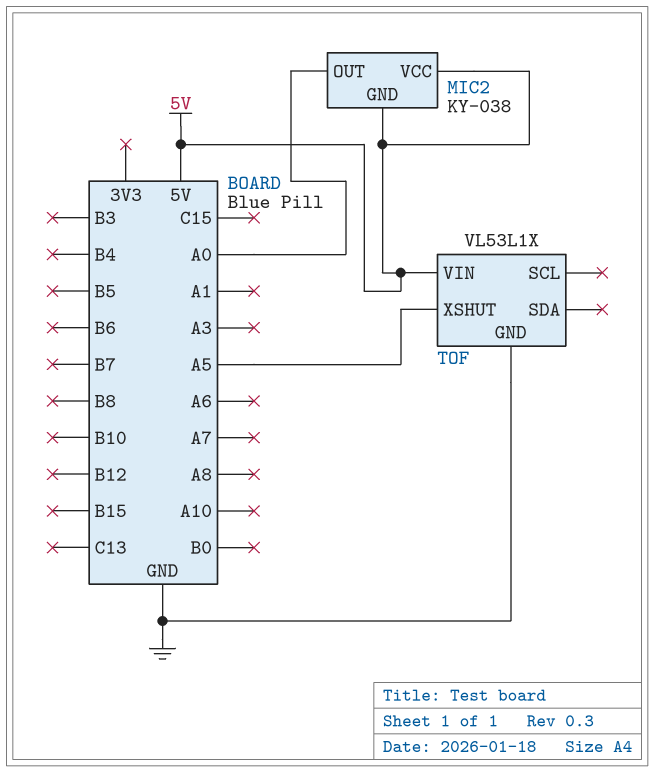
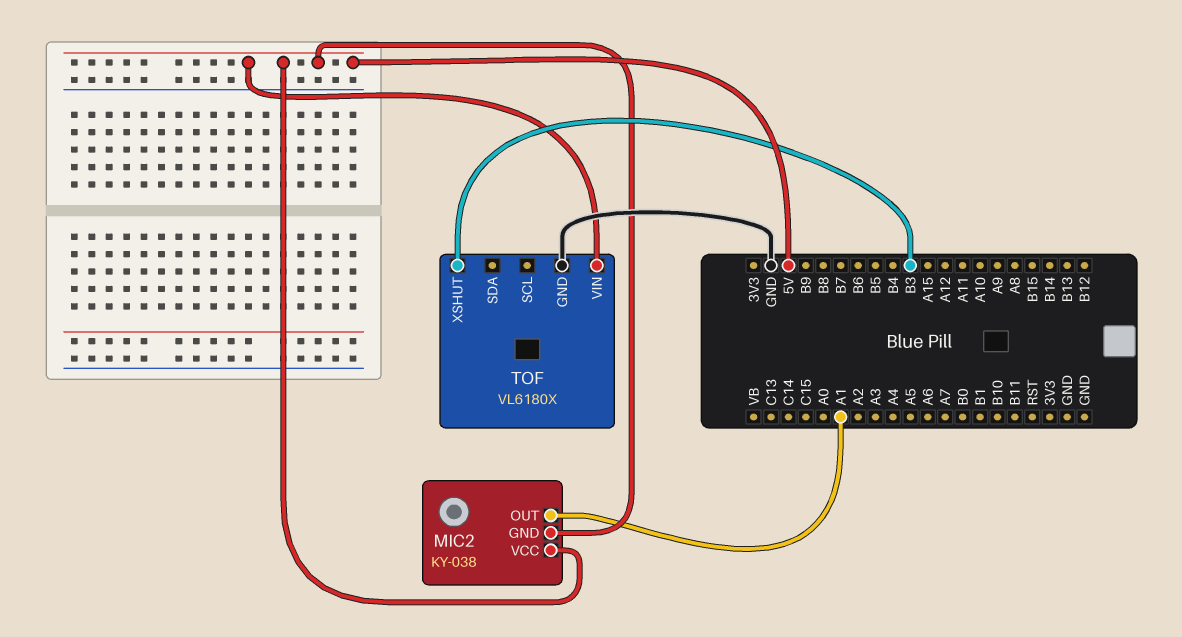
MIC2 pin OUT: A0 -> A1
TOF: VL53L1X -> VL6180X
TOF pin XSHUT: A5 -> B3

